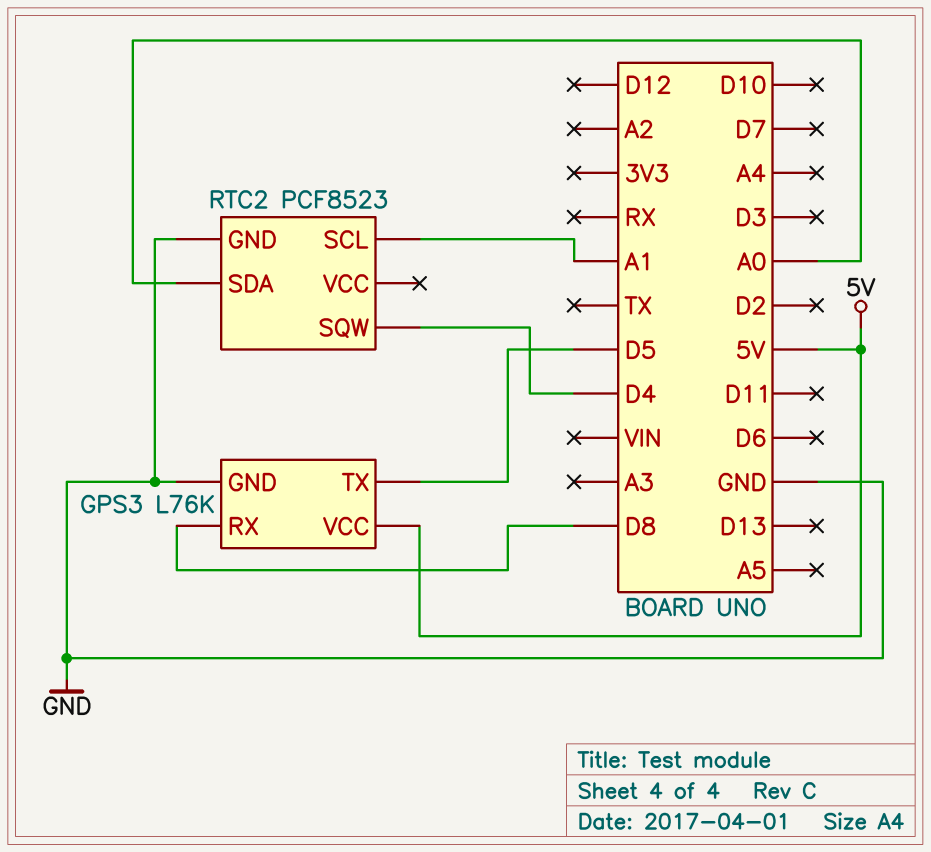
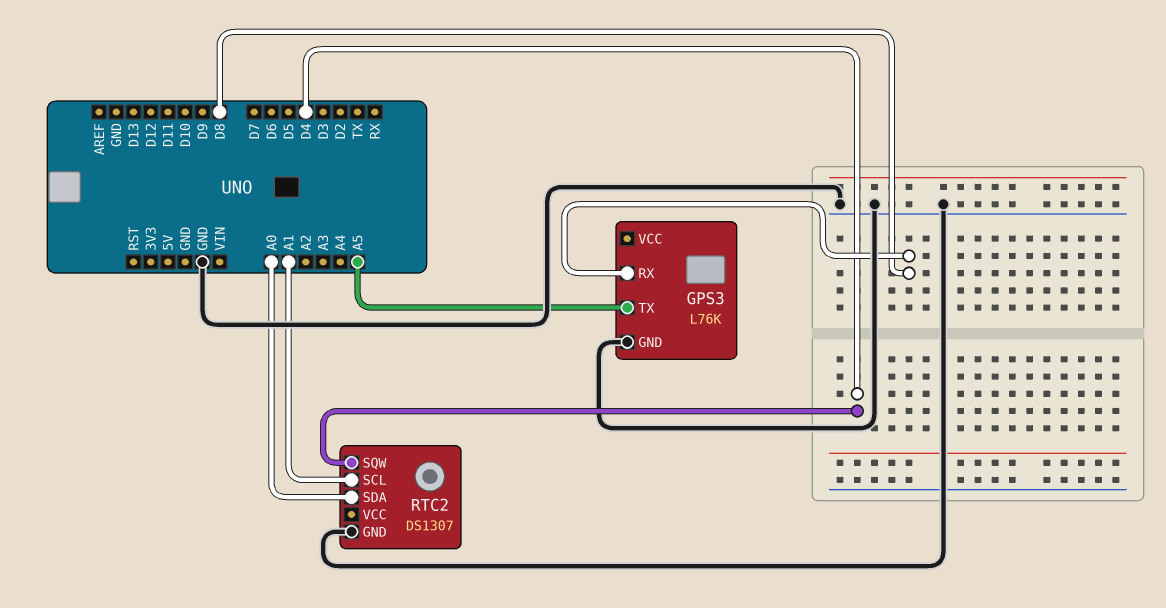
GPS3 pin TX: D5 -> A5
GPS3 pin VCC: 5V -> none
RTC2: PCF8523 -> DS1307

